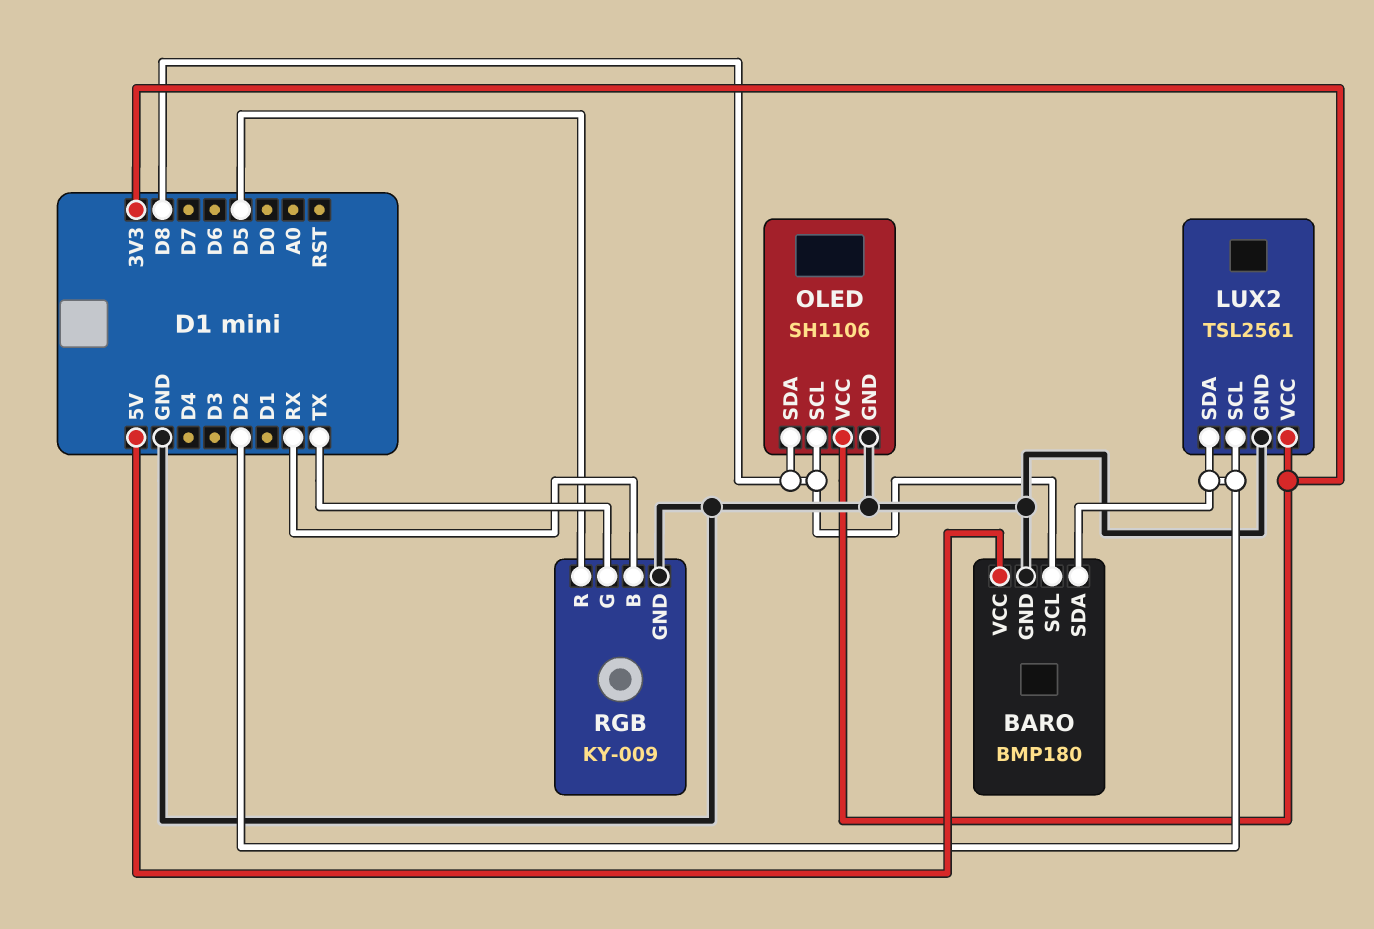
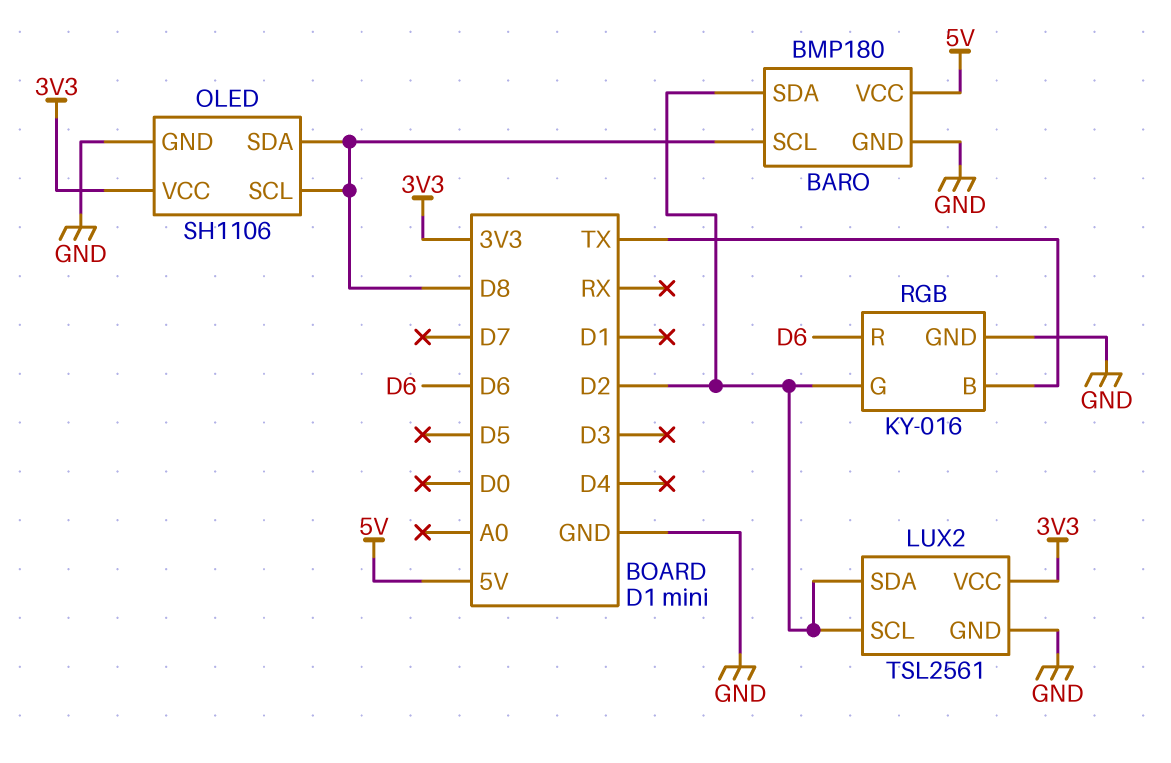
RGB: KY-009 -> KY-016
RGB pin B: RX -> TX
RGB pin G: TX -> D2
RGB pin R: D5 -> D6

